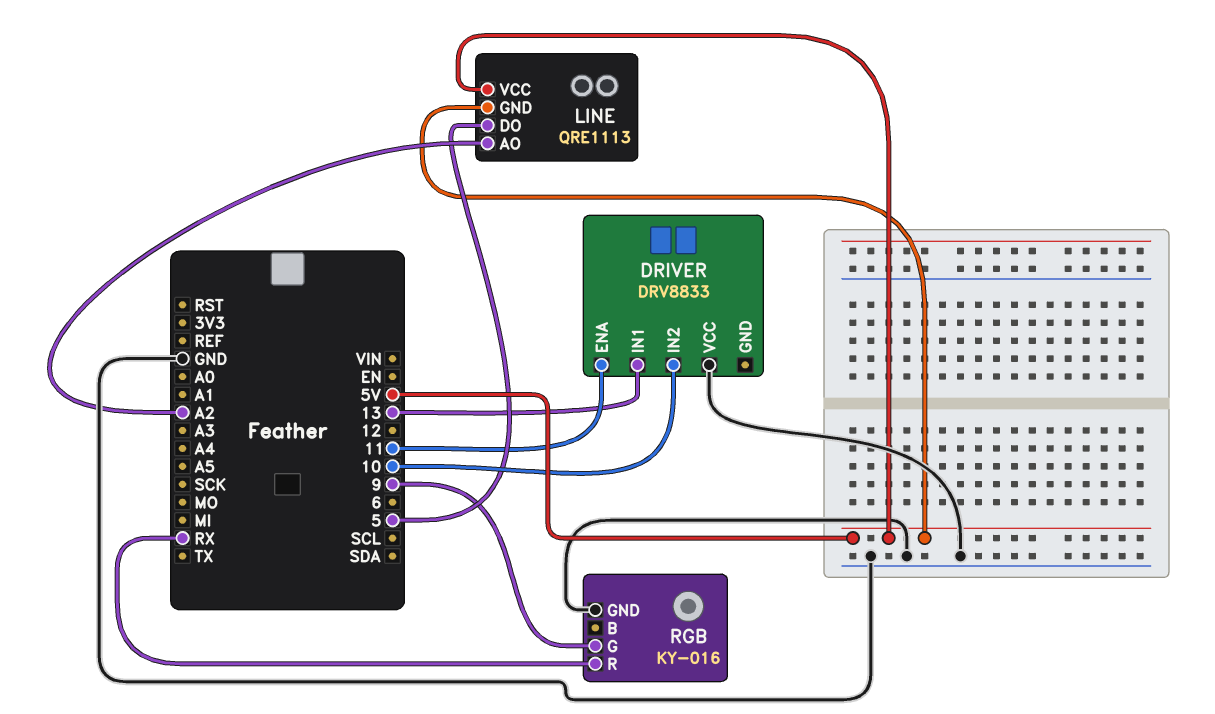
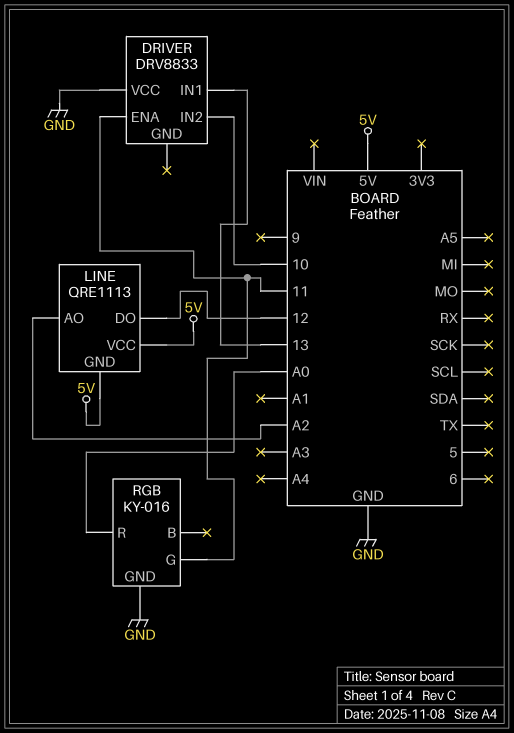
LINE pin DO: 5 -> 12
RGB pin G: 9 -> 11
RGB pin R: RX -> A0

